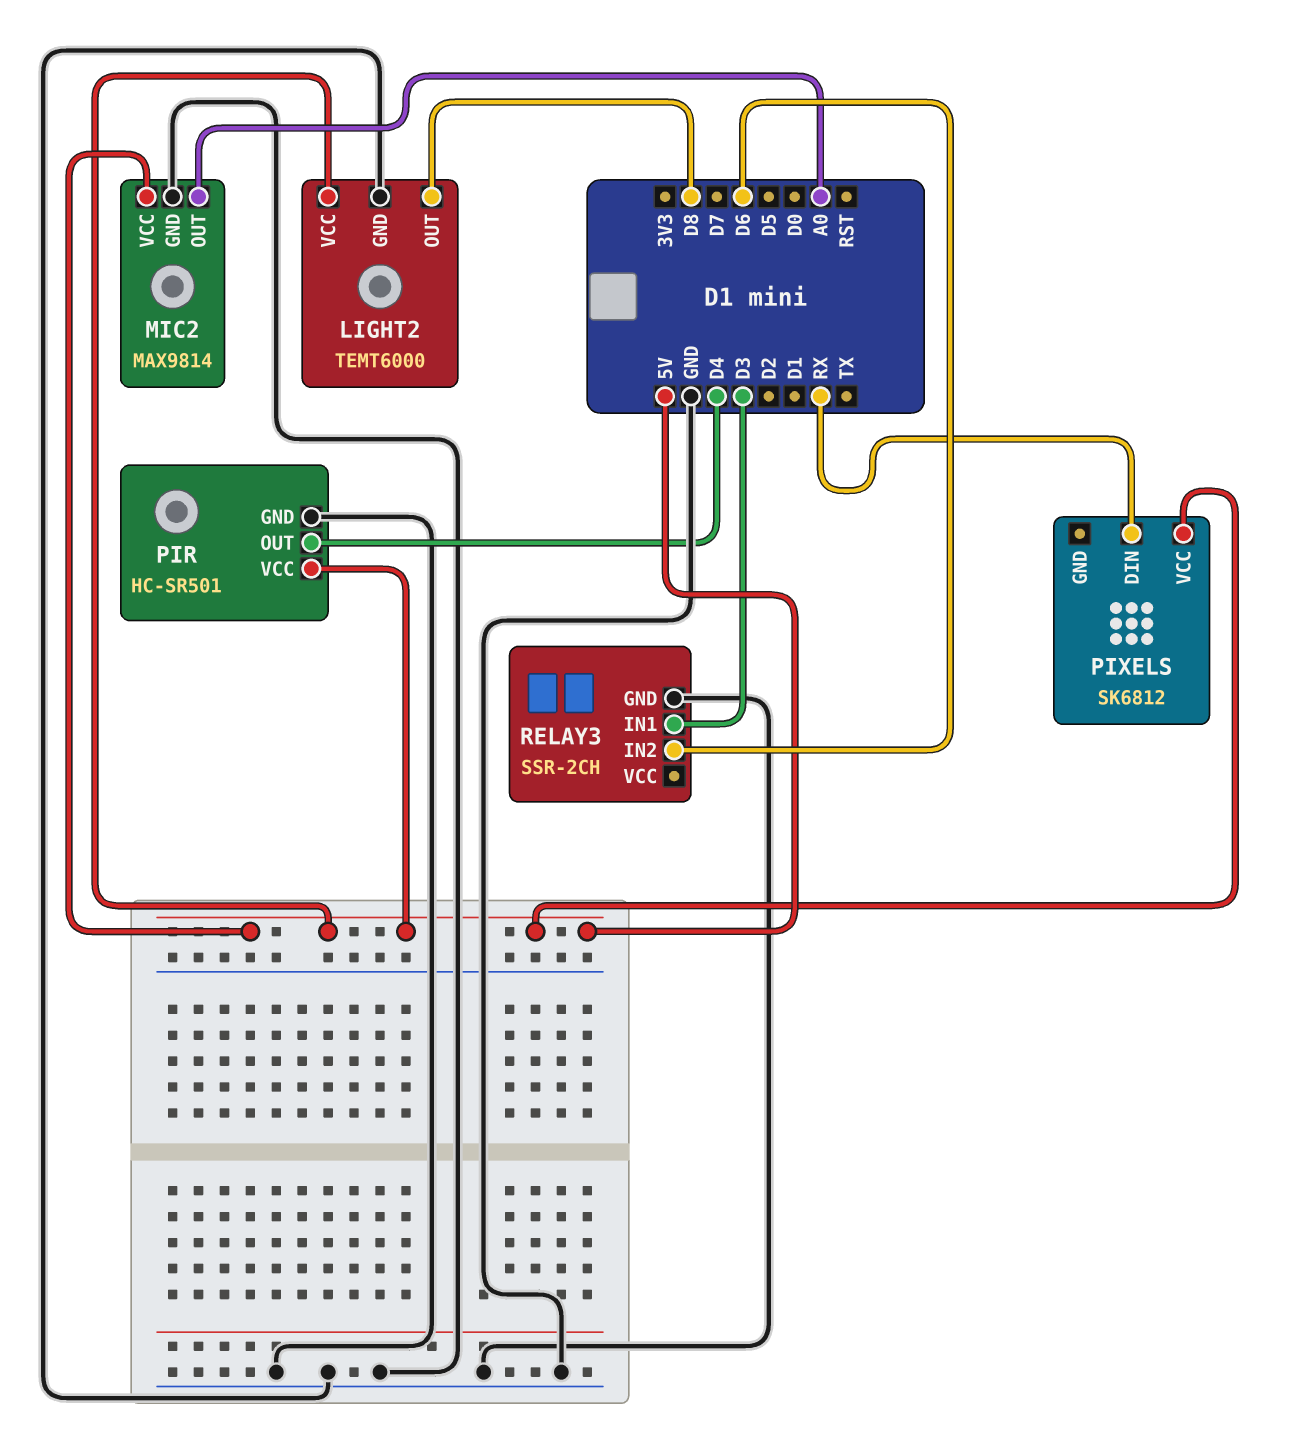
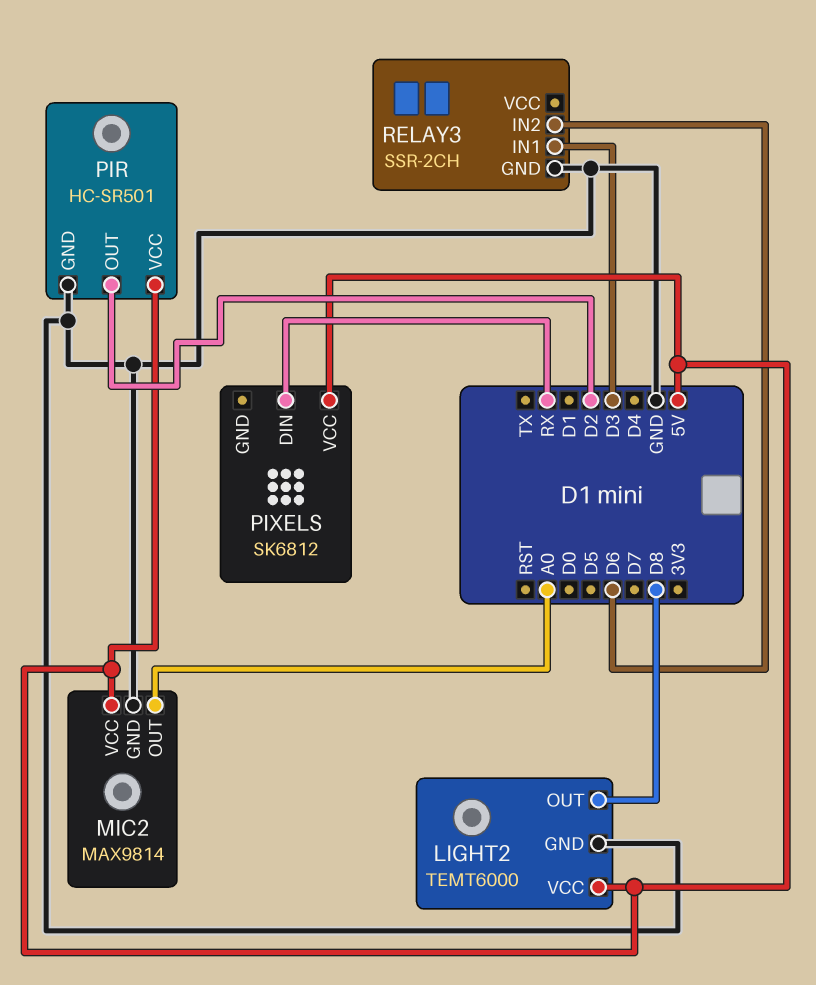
PIR pin OUT: D4 -> D2

